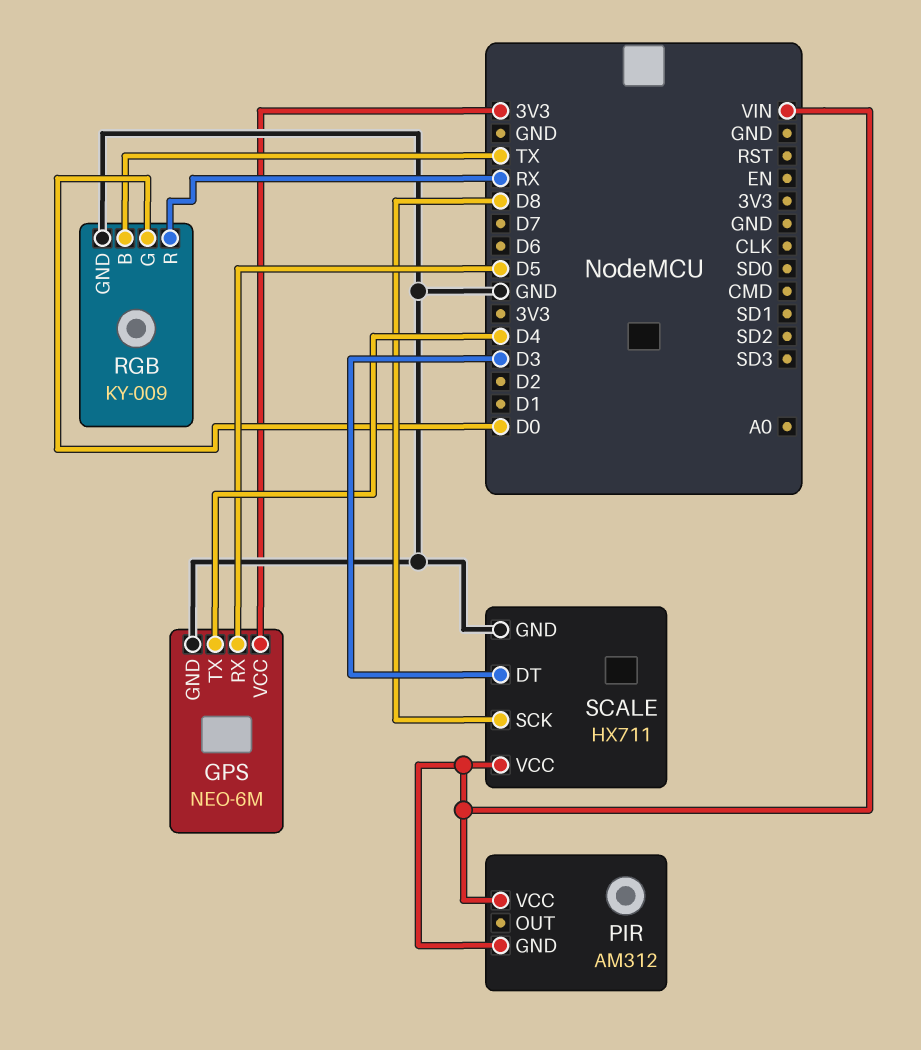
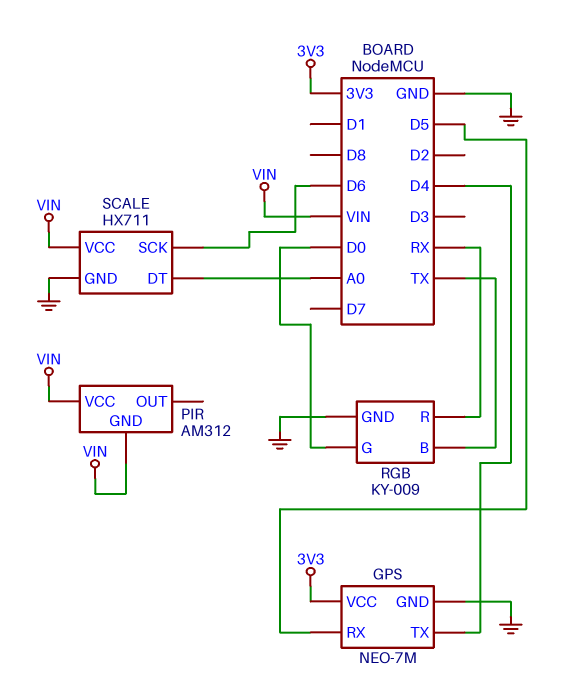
GPS: NEO-6M -> NEO-7M
SCALE pin DT: D3 -> A0
SCALE pin SCK: D8 -> D6

